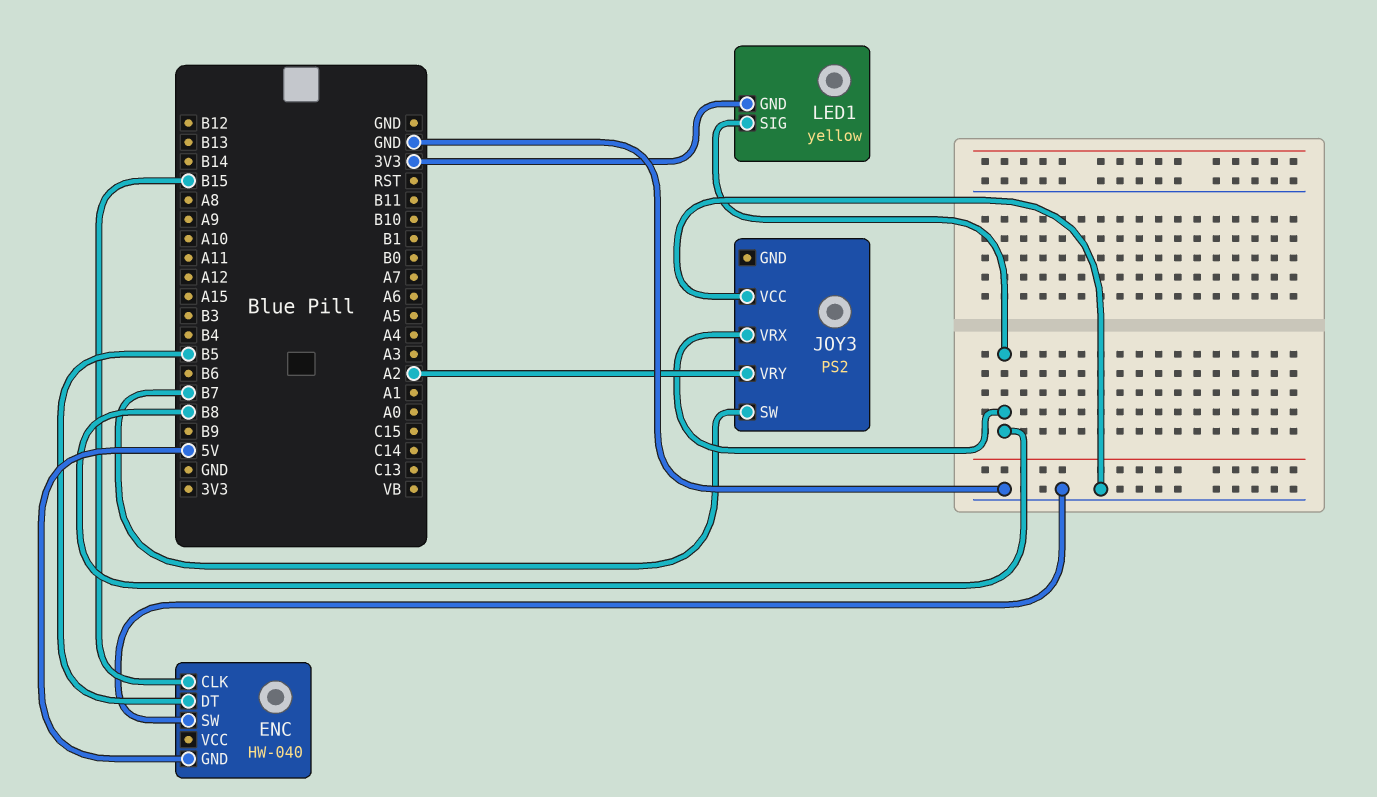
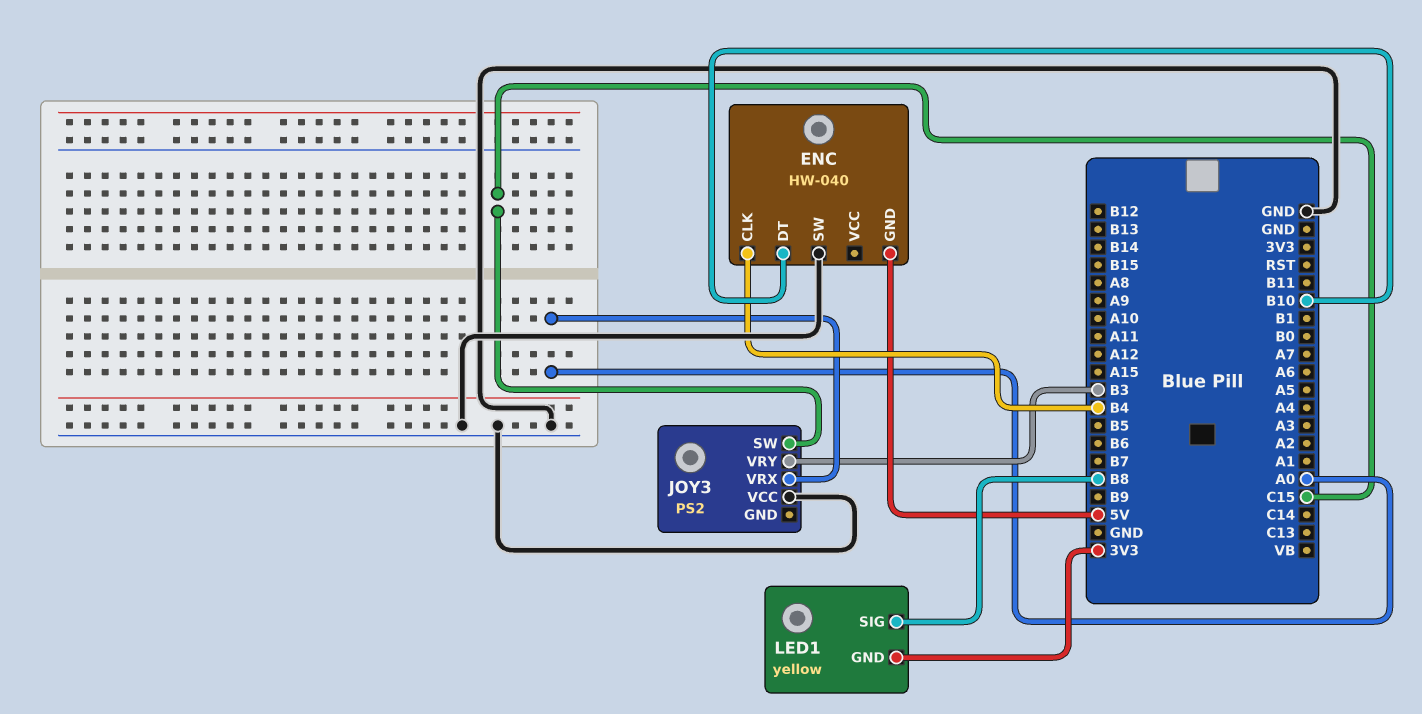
ENC pin CLK: B15 -> B4
ENC pin DT: B5 -> B10
JOY3 pin SW: B7 -> C15
JOY3 pin VRX: B8 -> A0
JOY3 pin VRY: A2 -> B3

